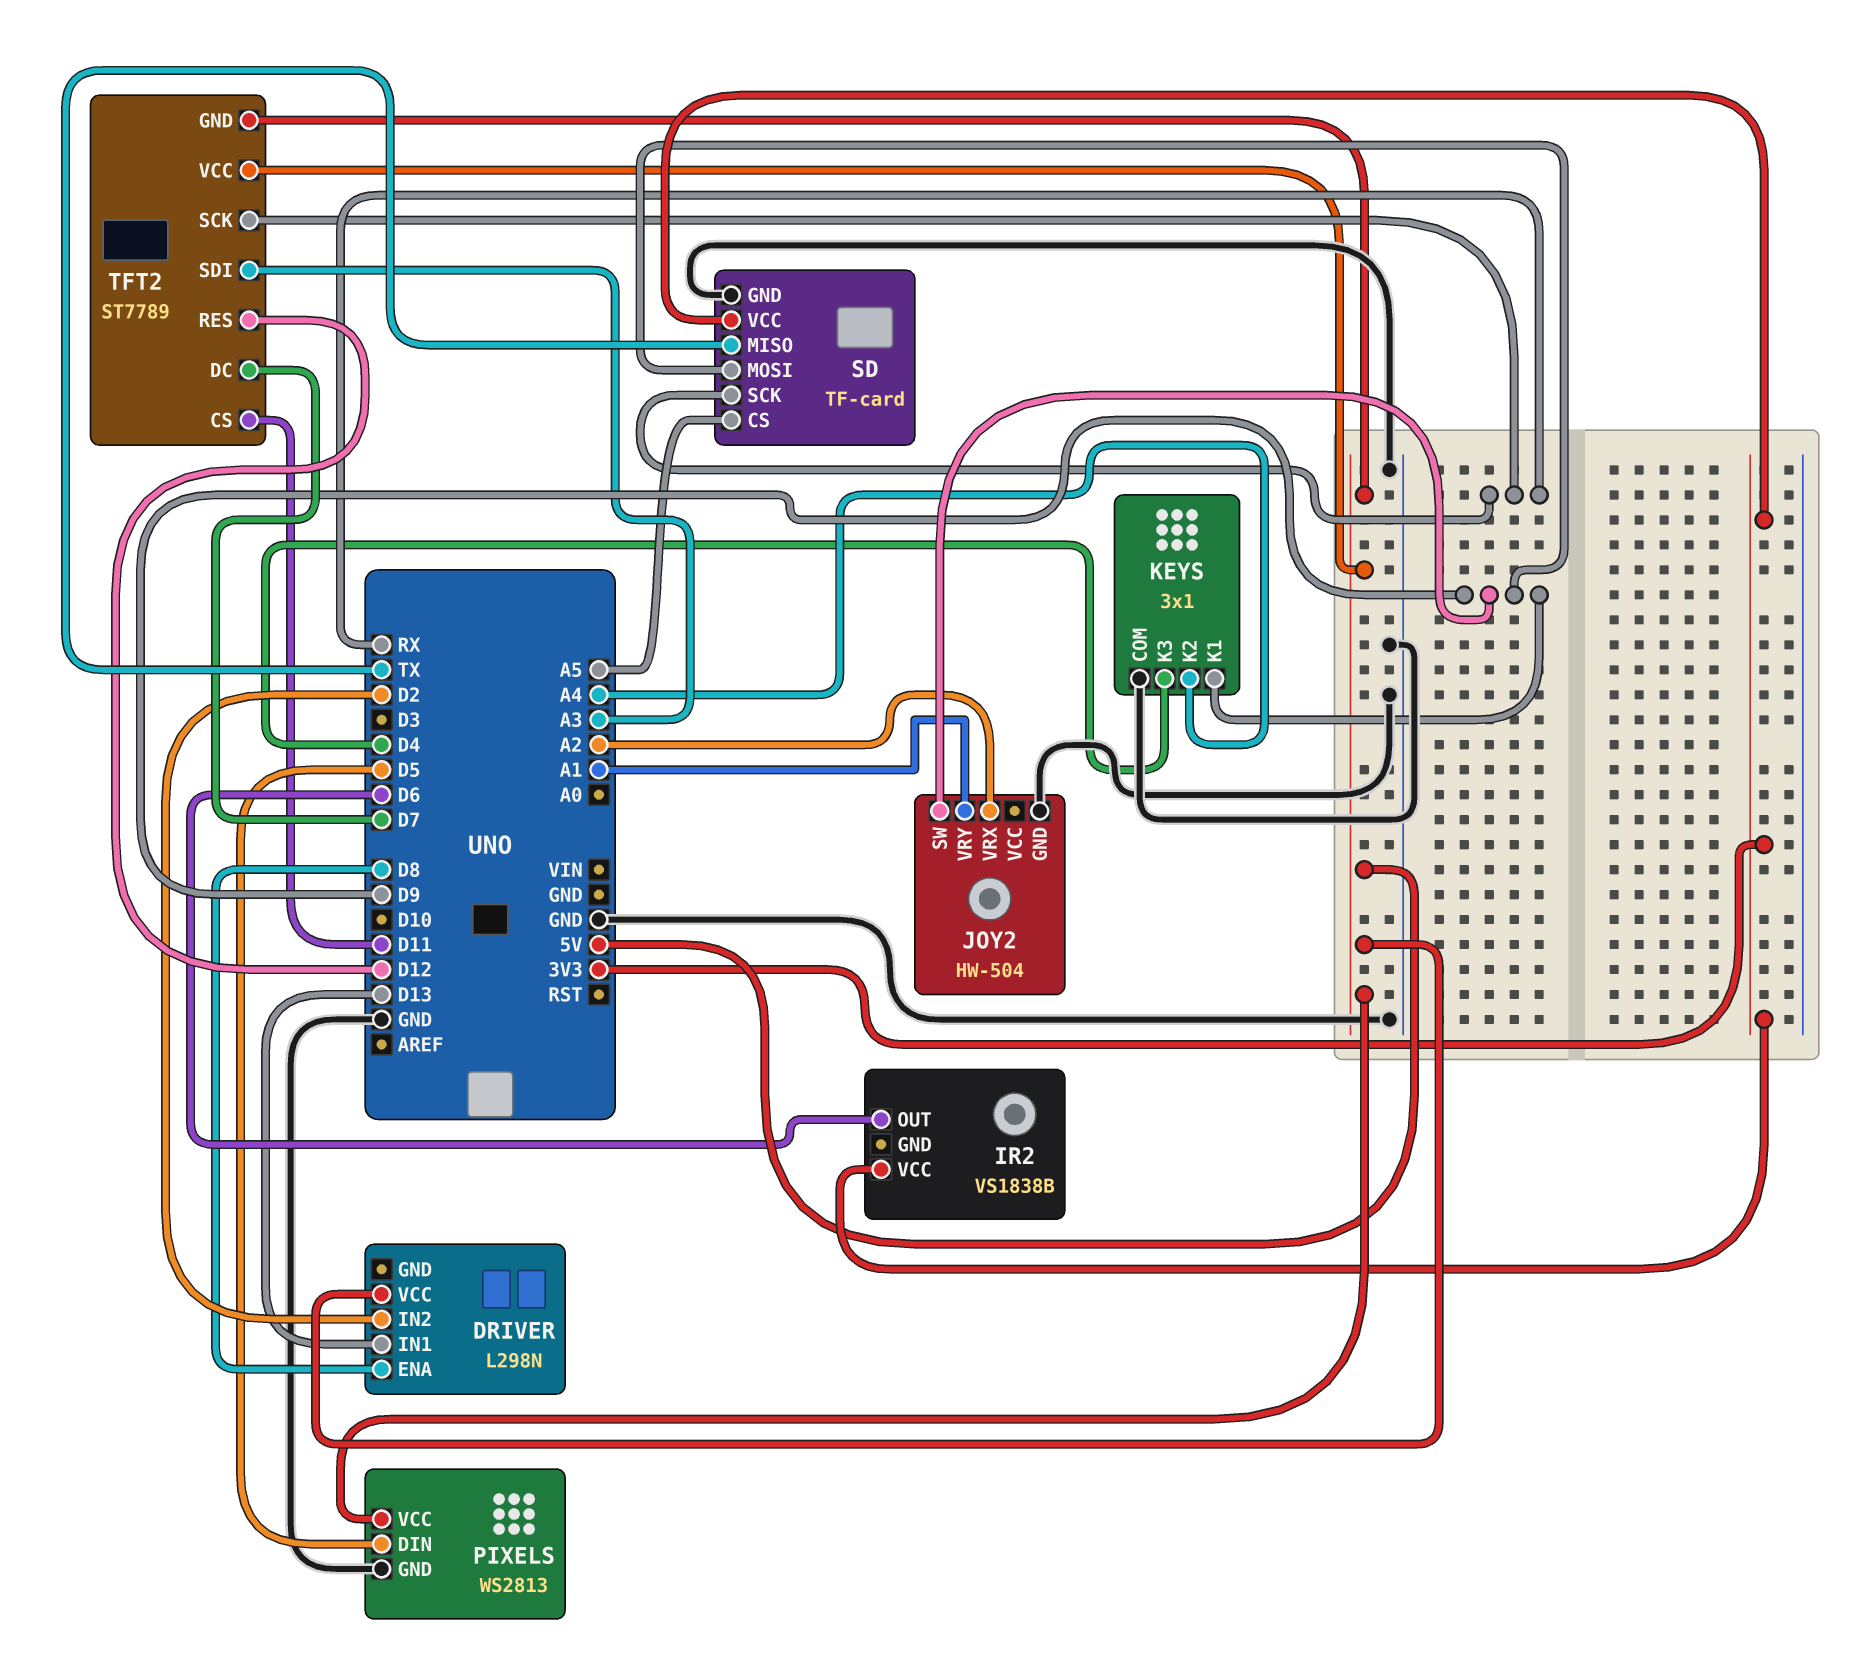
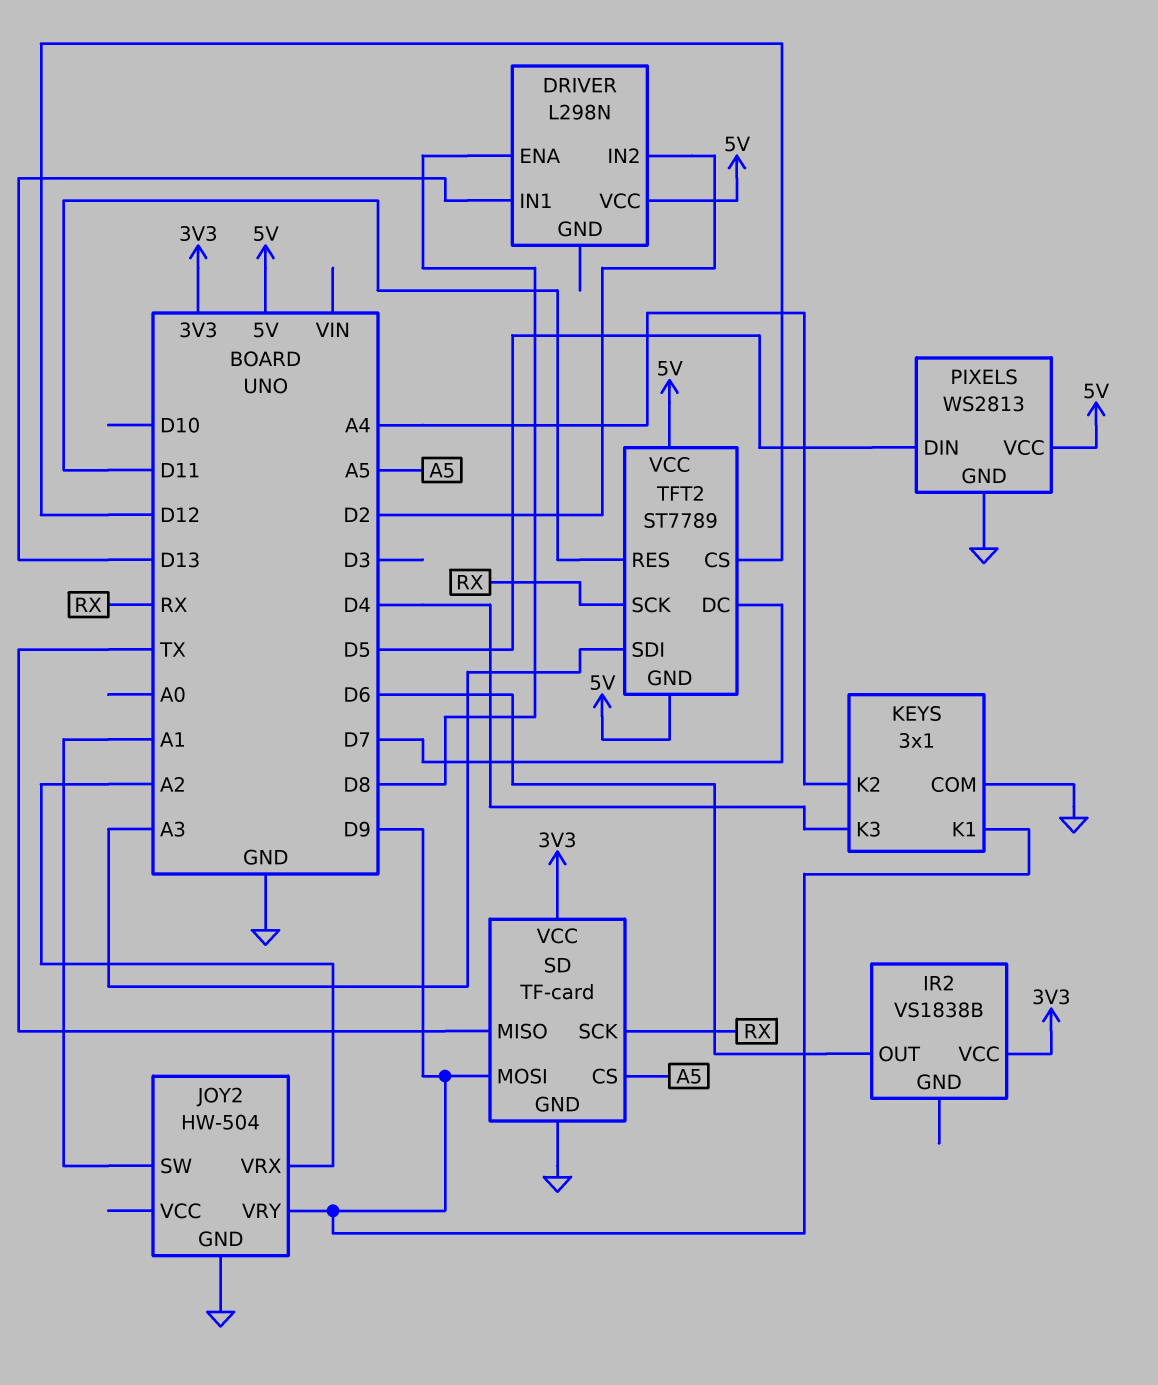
JOY2 pin SW: D9 -> A1
JOY2 pin VRY: A1 -> D9
TFT2 pin CS: D11 -> D12
TFT2 pin RES: D12 -> D11

